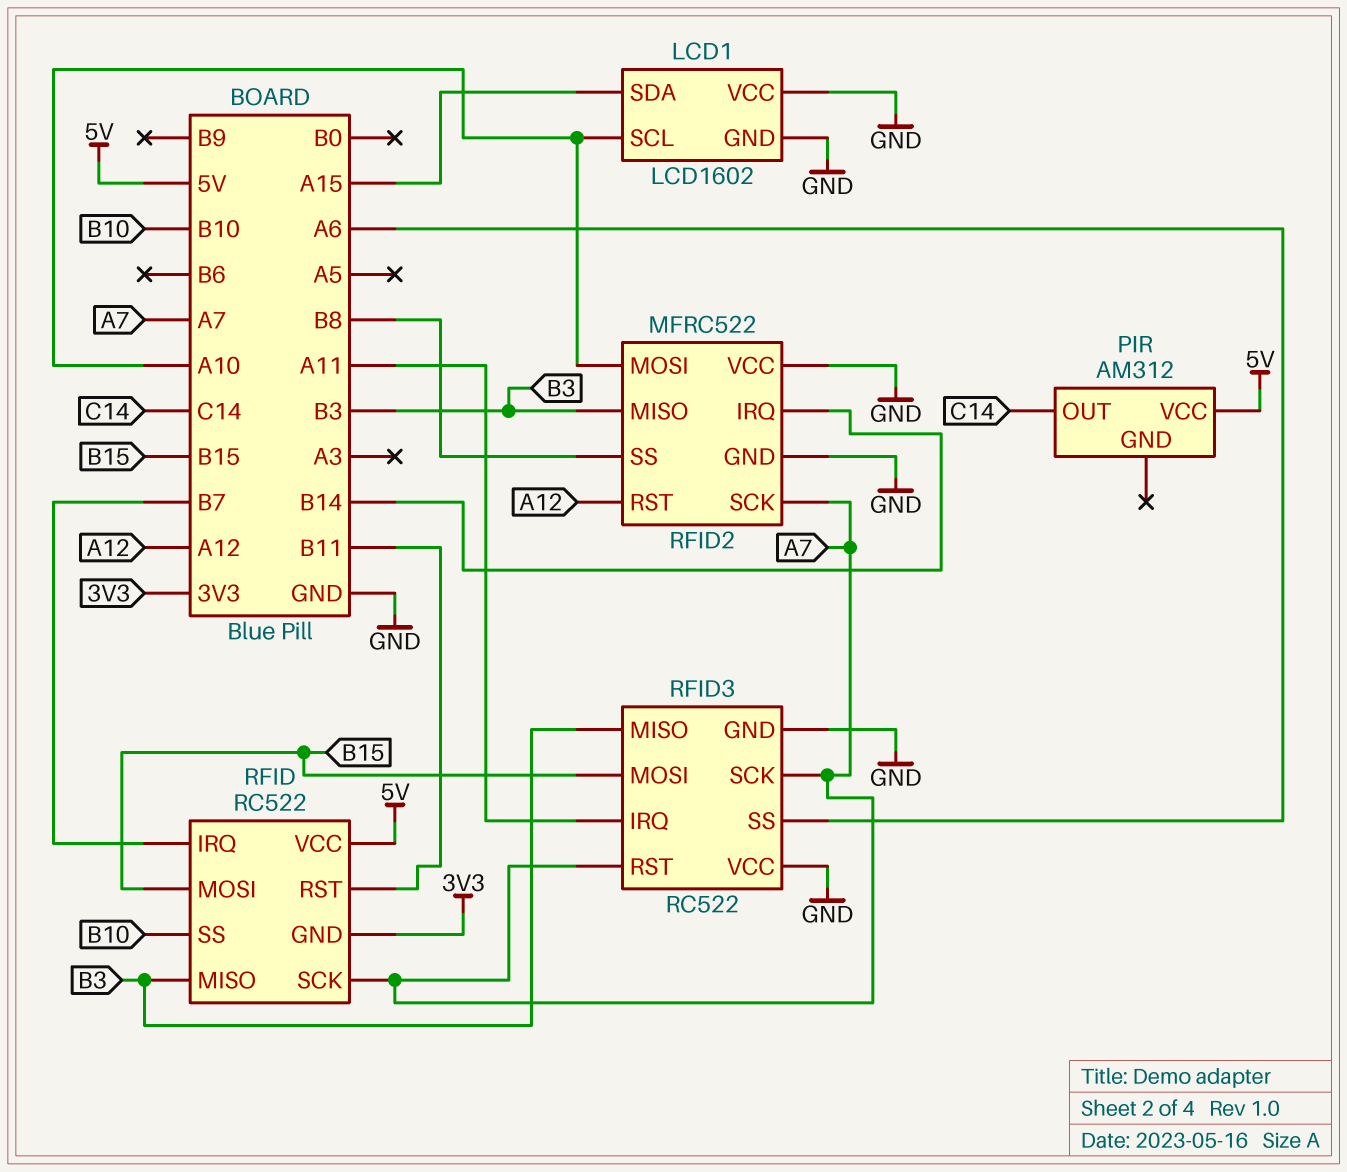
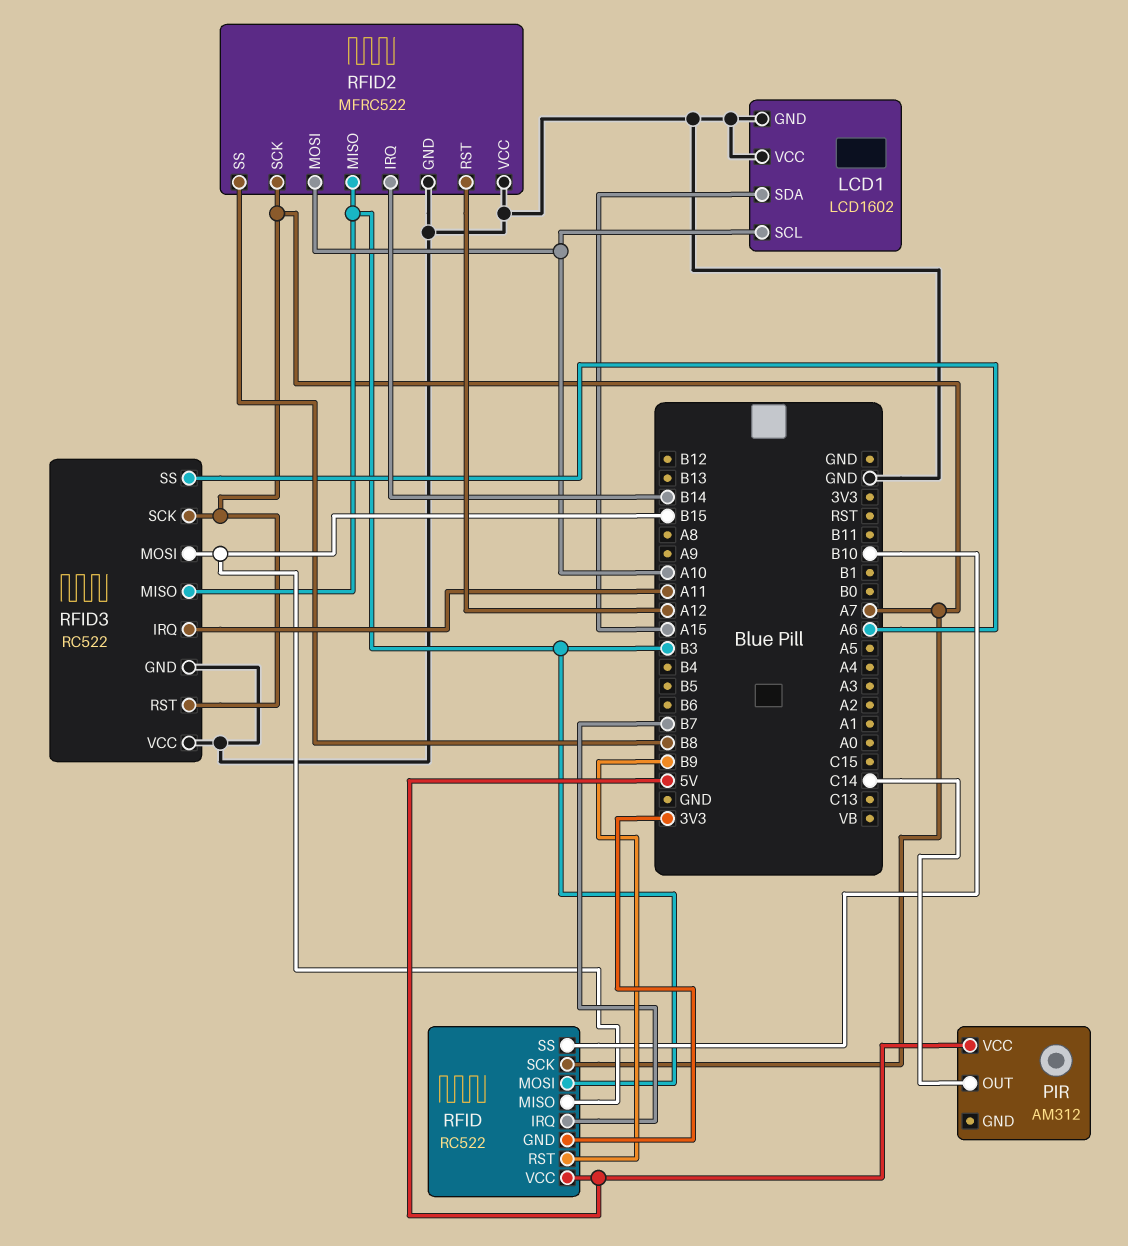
RFID pin MISO: B3 -> B15
RFID pin MOSI: B15 -> B3
RFID pin RST: B11 -> B9

